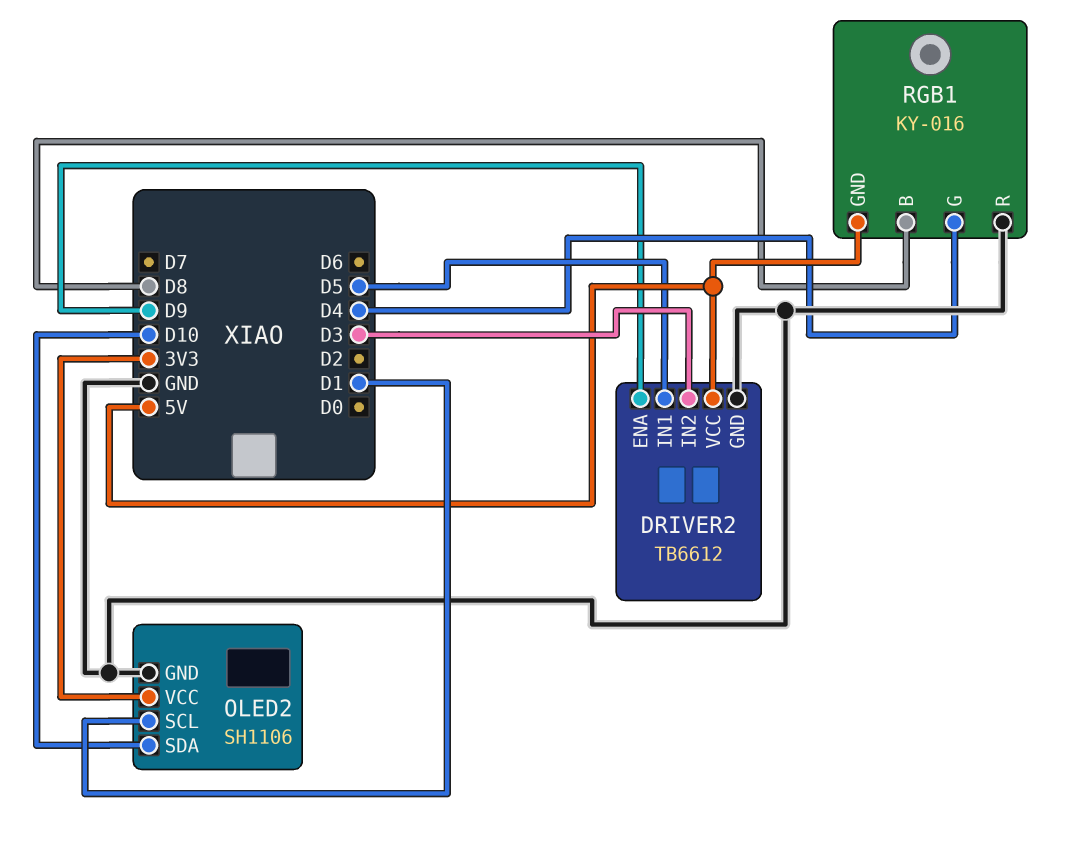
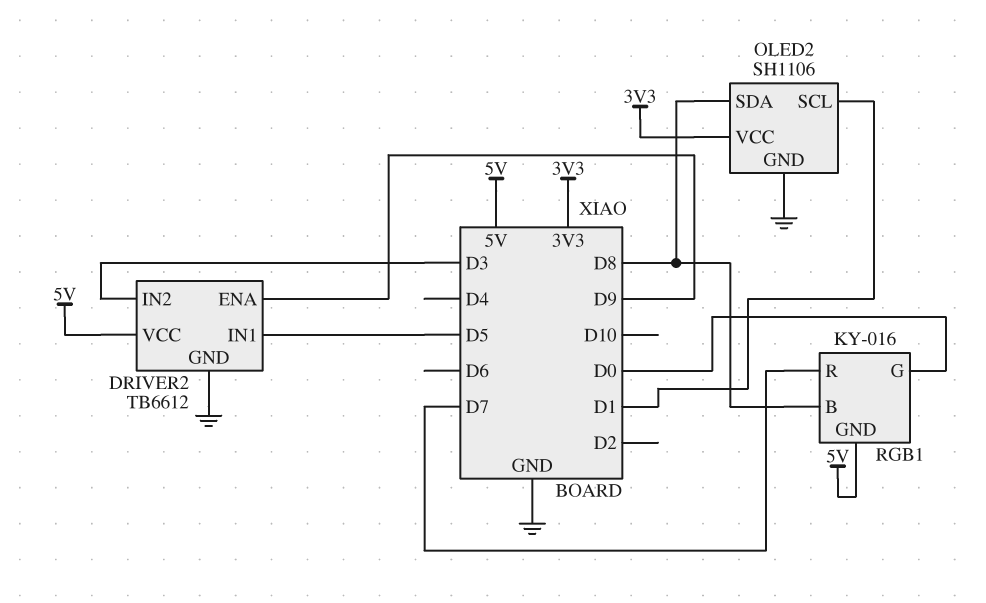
OLED2 pin SDA: D10 -> D8
RGB1 pin G: D4 -> D0
RGB1 pin R: GND -> D7

